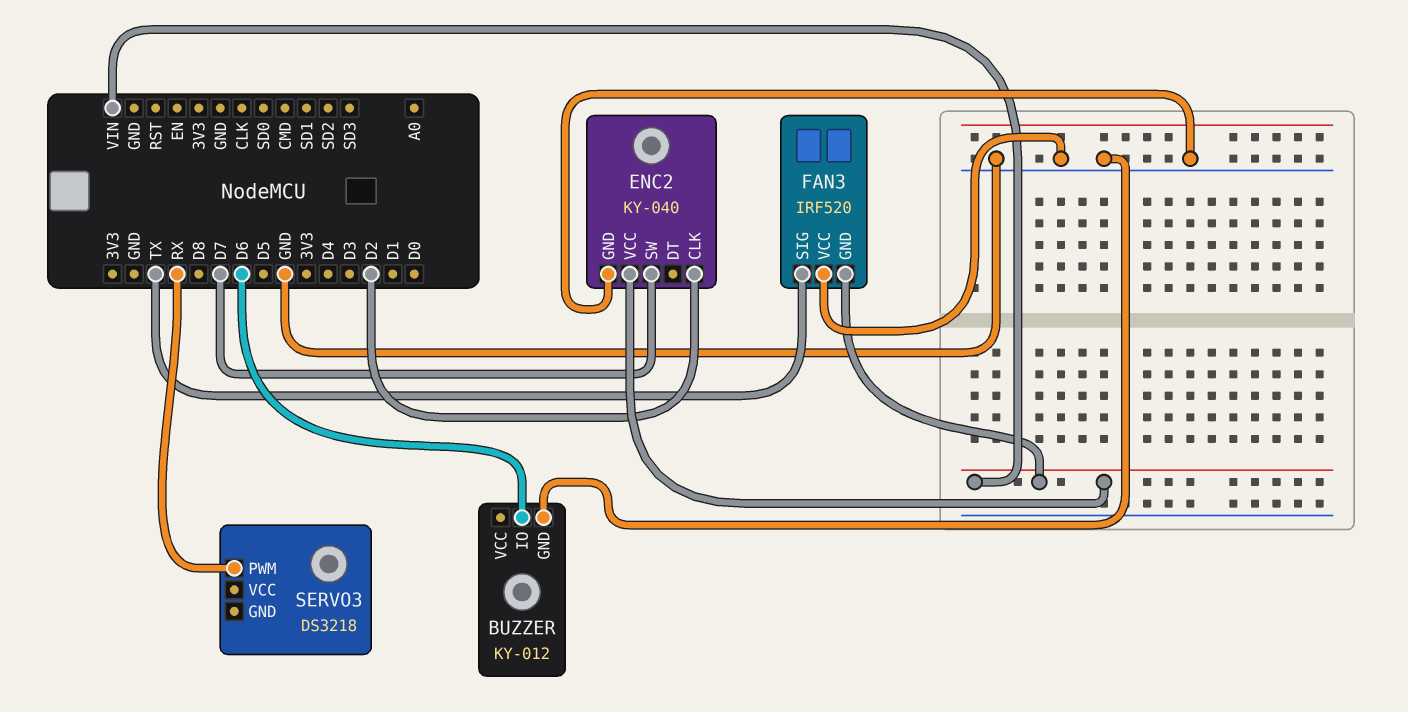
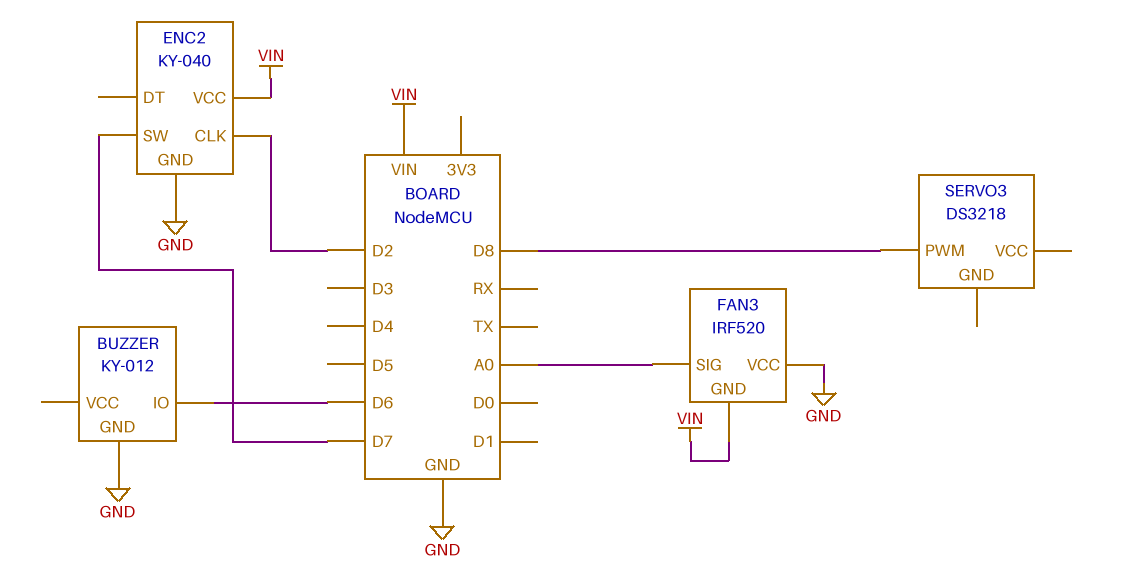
FAN3 pin SIG: TX -> A0
SERVO3 pin PWM: RX -> D8

